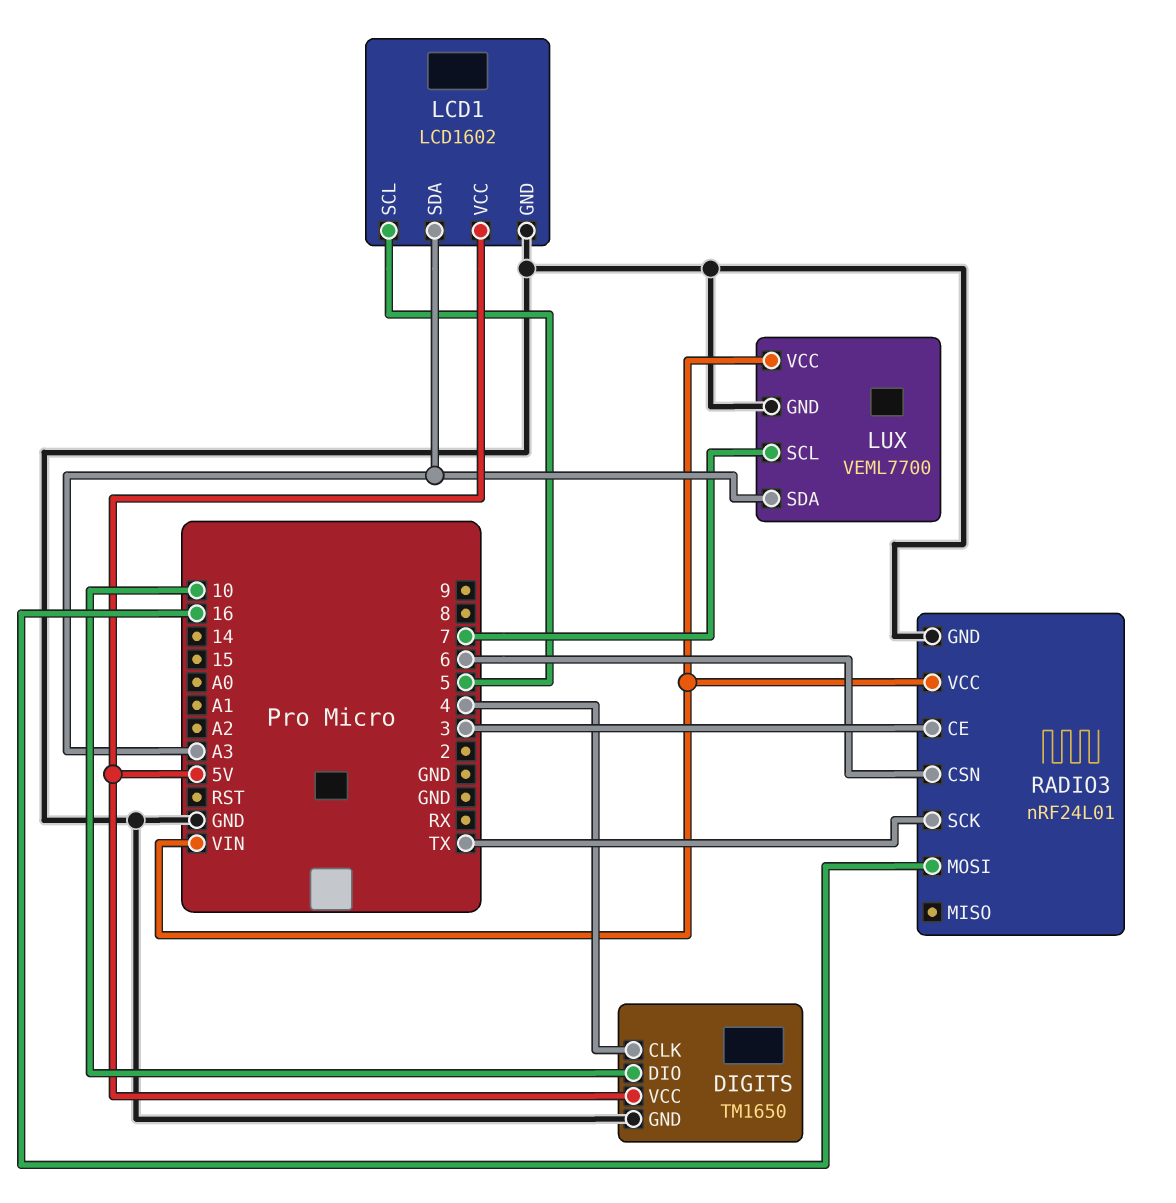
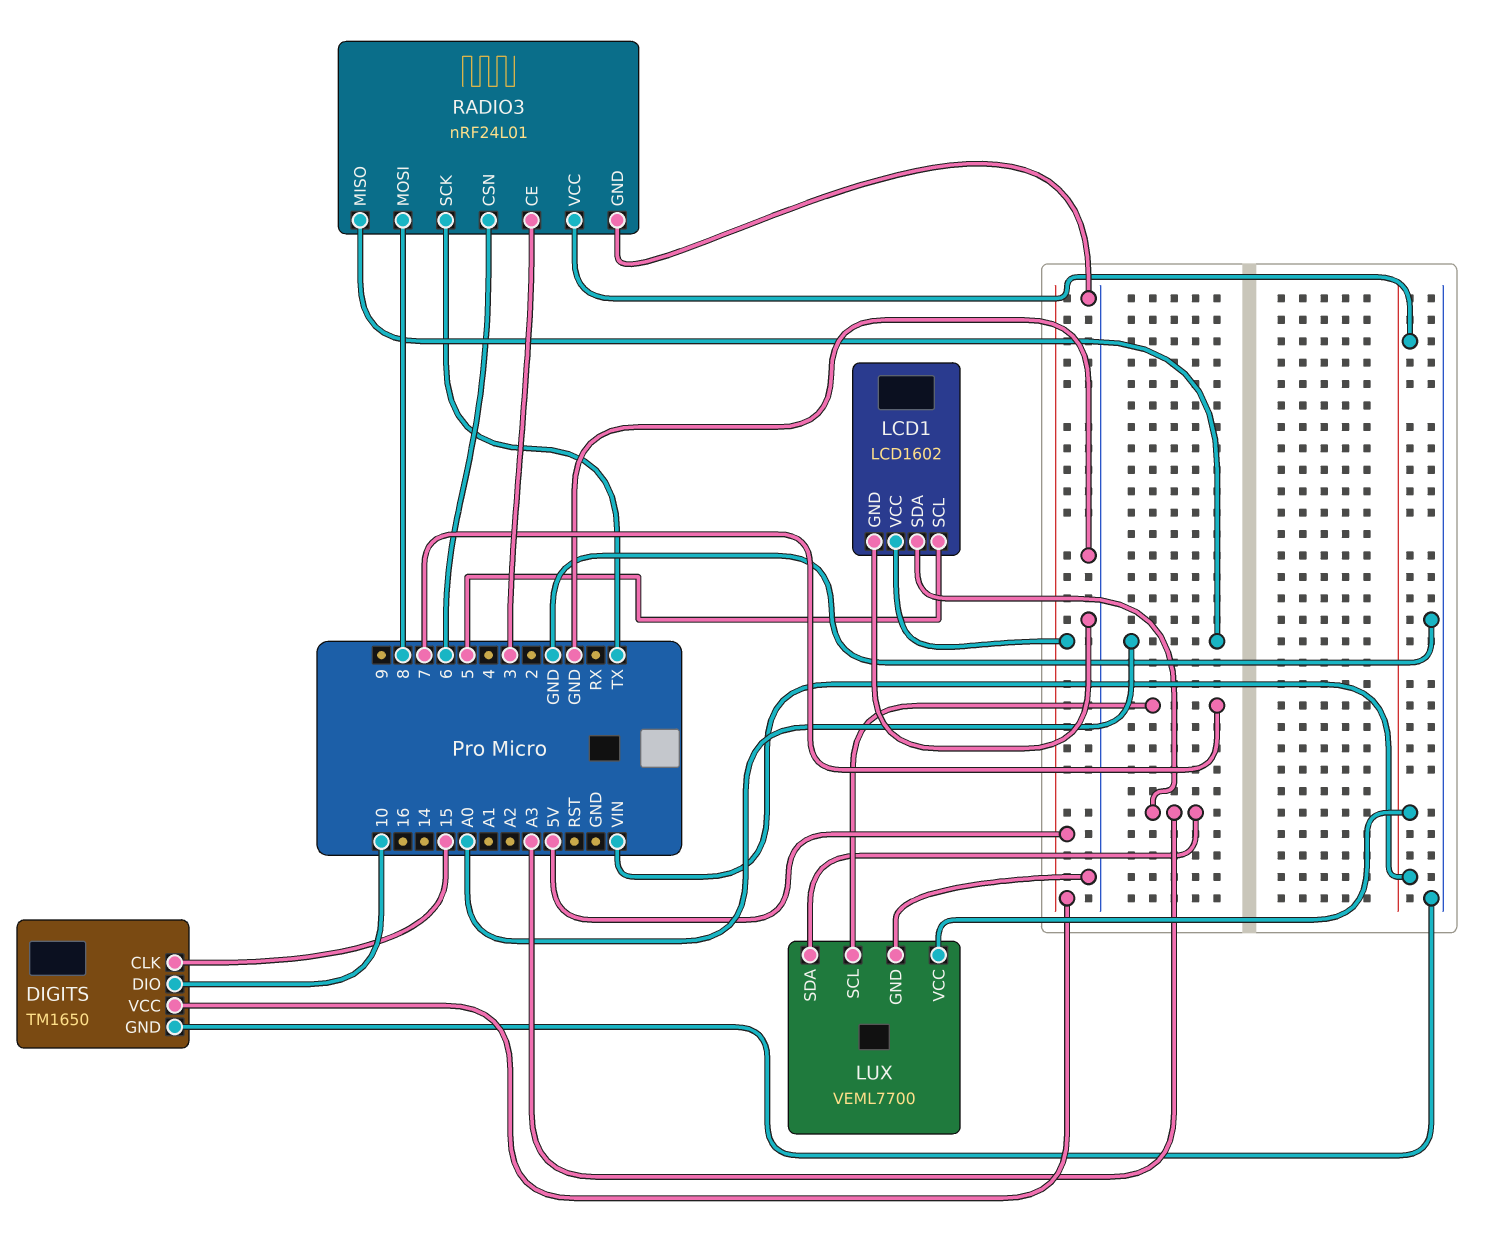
DIGITS pin CLK: 4 -> 15
RADIO3 pin MISO: none -> A0
RADIO3 pin MOSI: 16 -> 8

